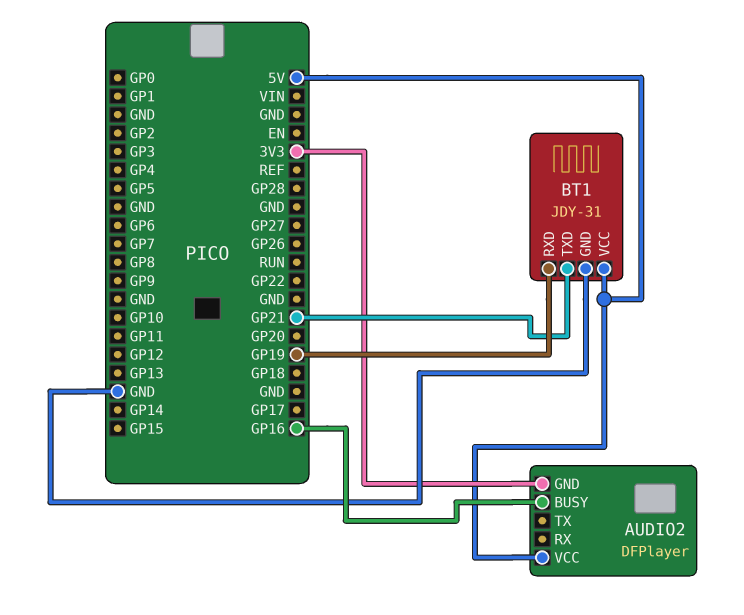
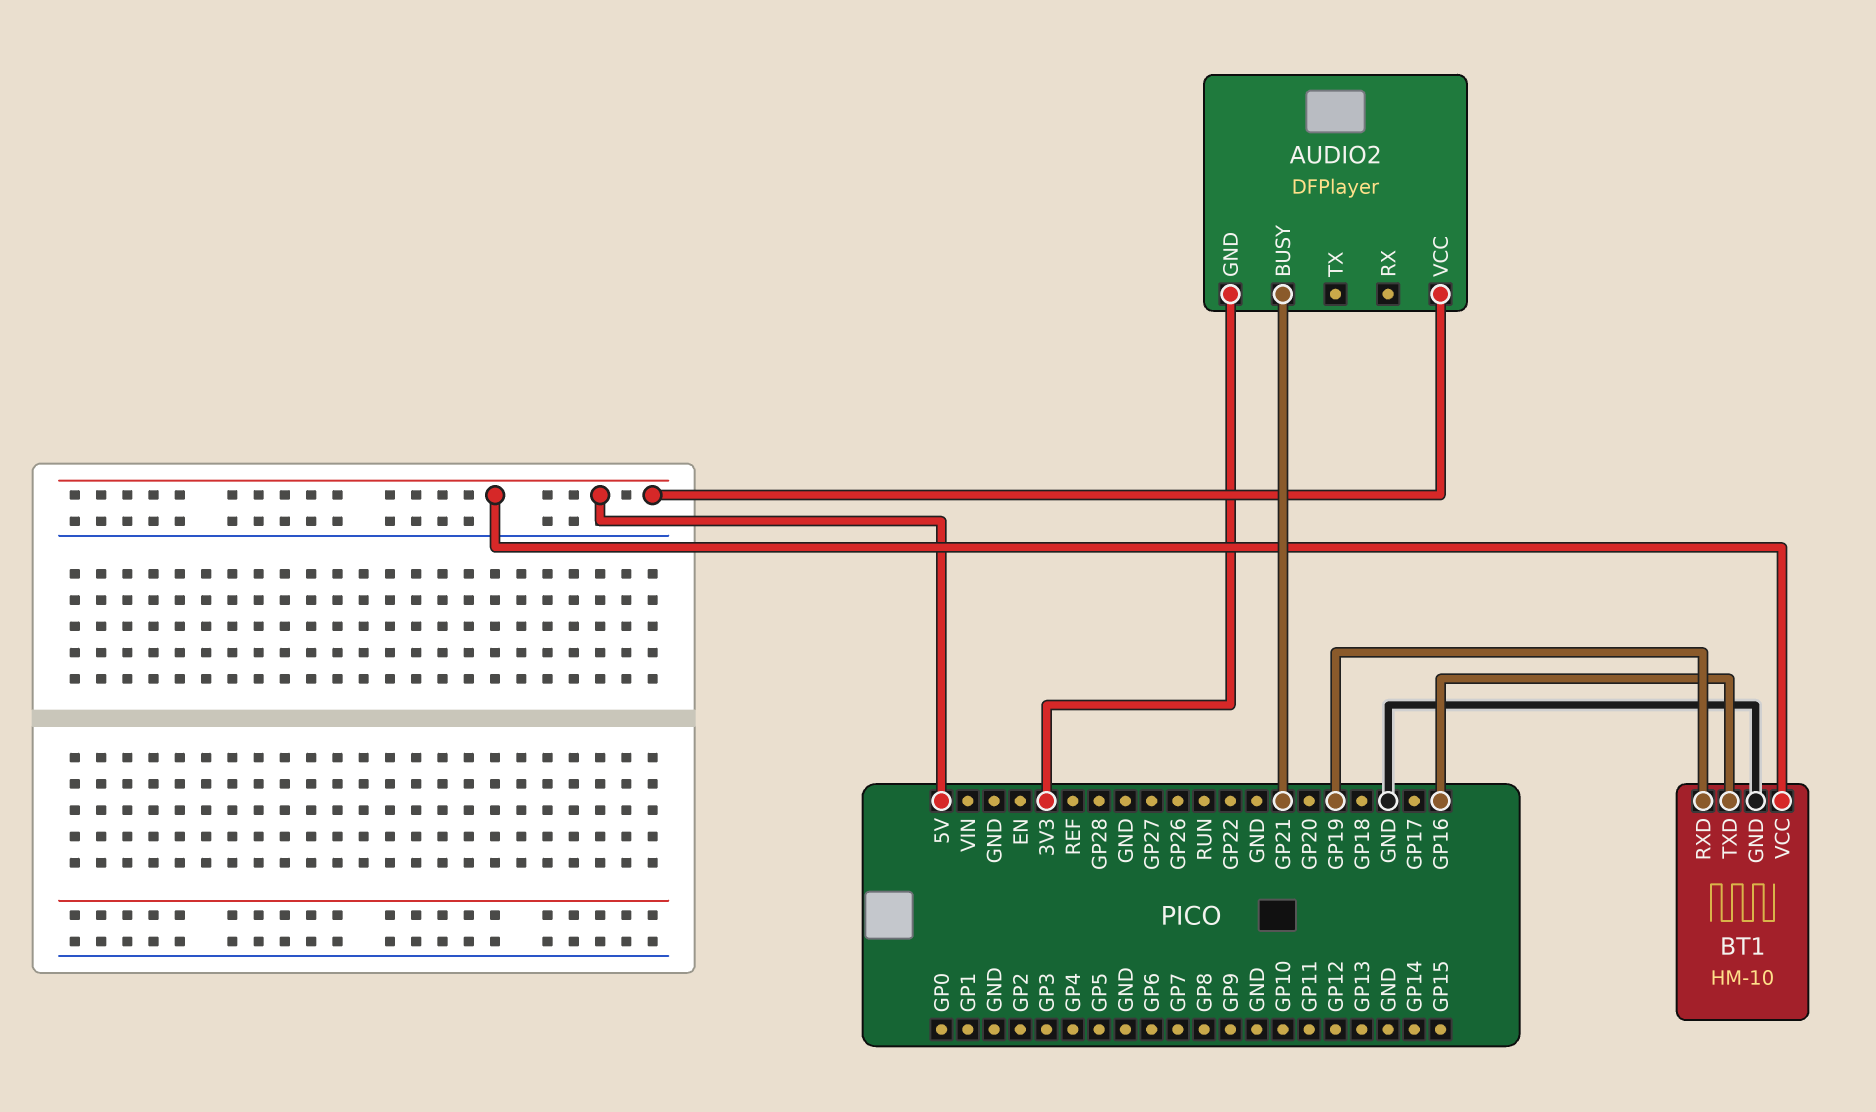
AUDIO2 pin BUSY: GP16 -> GP21
BT1: JDY-31 -> HM-10
BT1 pin TXD: GP21 -> GP16

